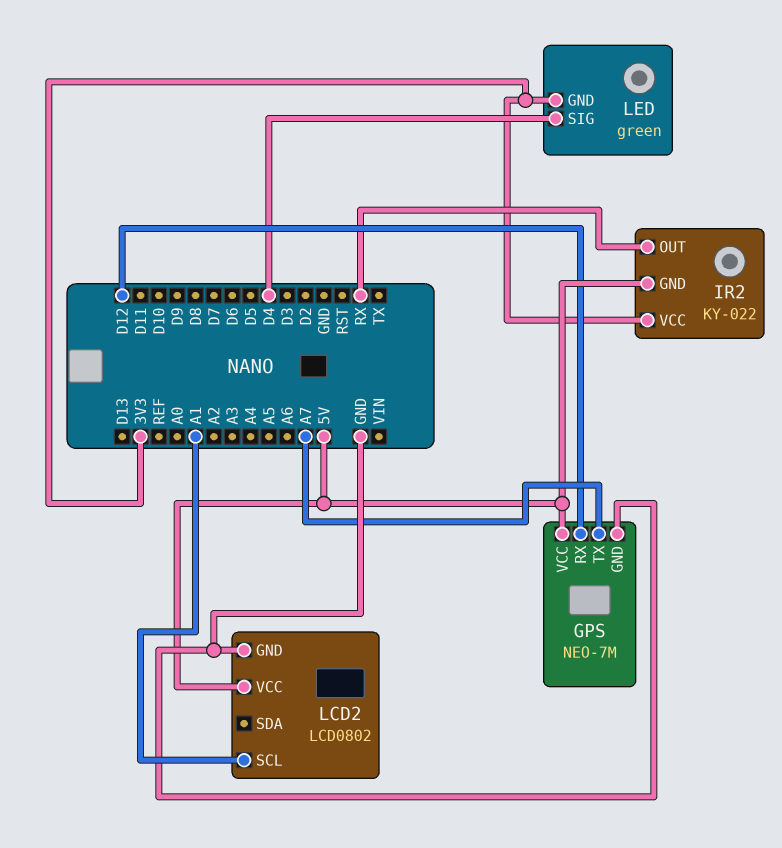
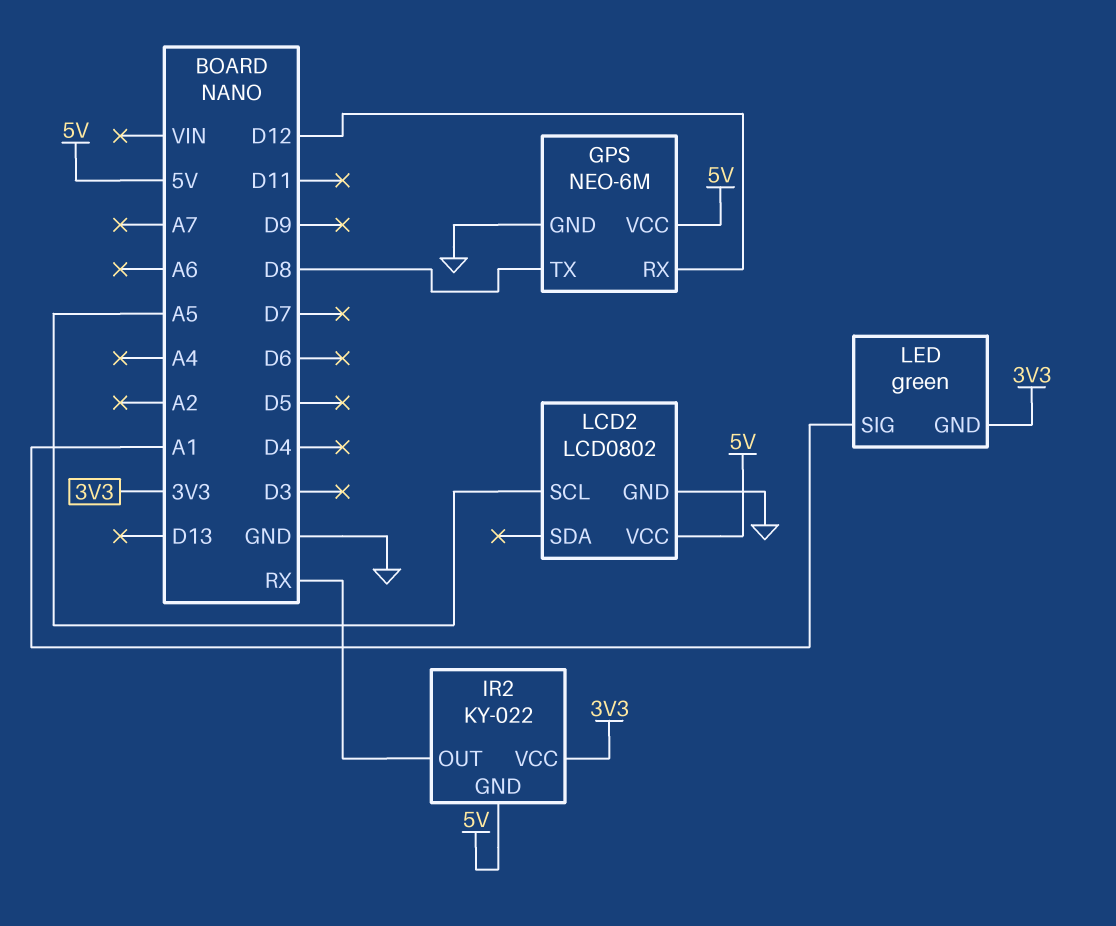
GPS: NEO-7M -> NEO-6M
GPS pin TX: A7 -> D8
LCD2 pin SCL: A1 -> A5
LED pin SIG: D4 -> A1

